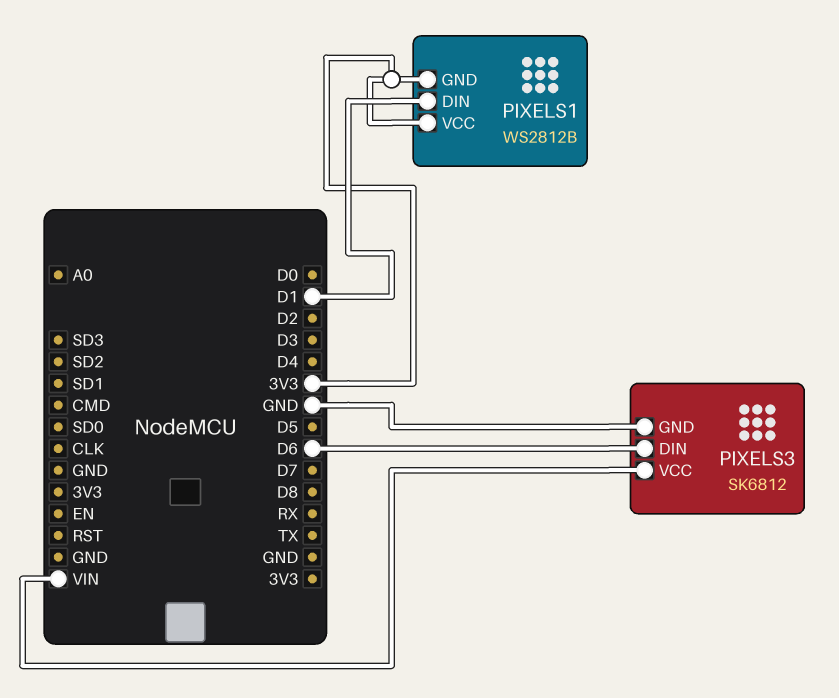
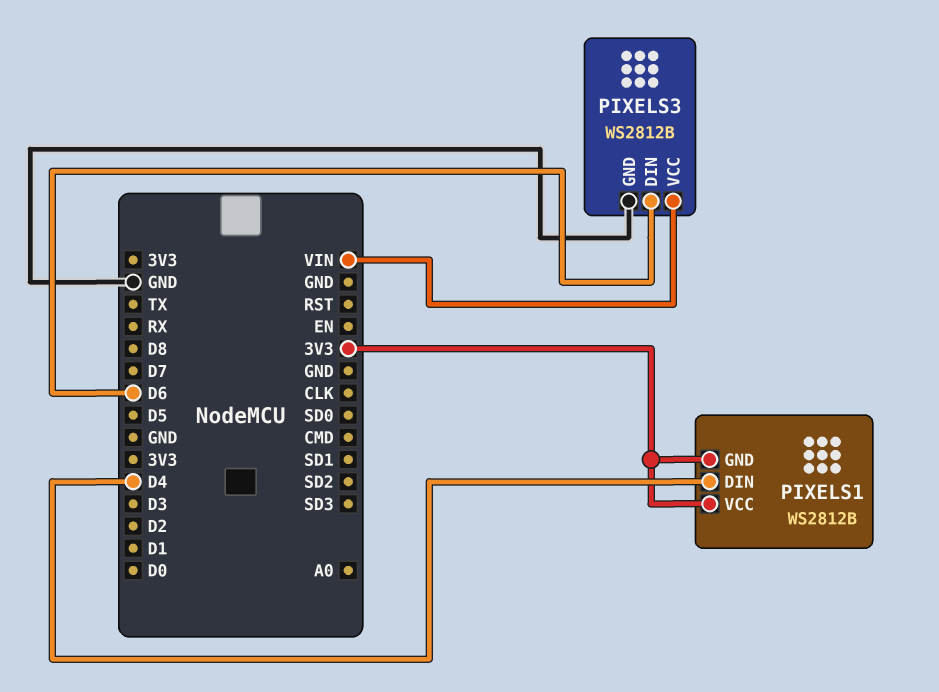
PIXELS1 pin DIN: D1 -> D4
PIXELS3: SK6812 -> WS2812B

